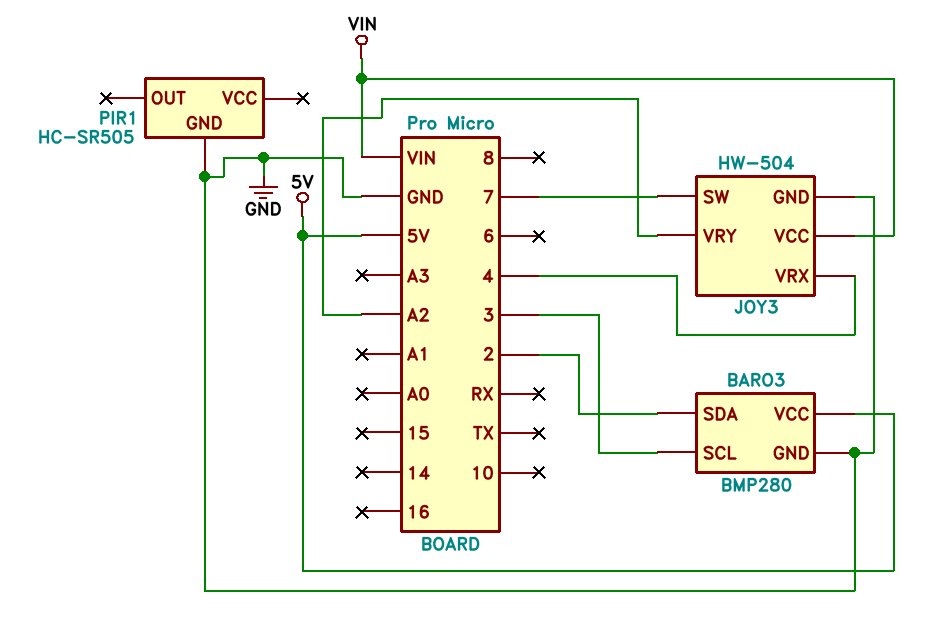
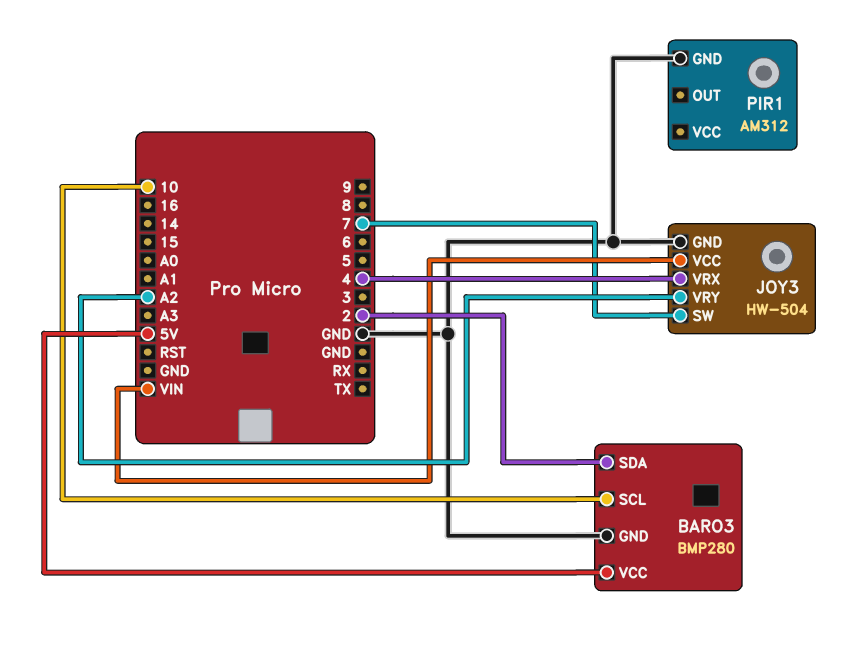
BARO3 pin SCL: 3 -> 10
PIR1: HC-SR505 -> AM312

